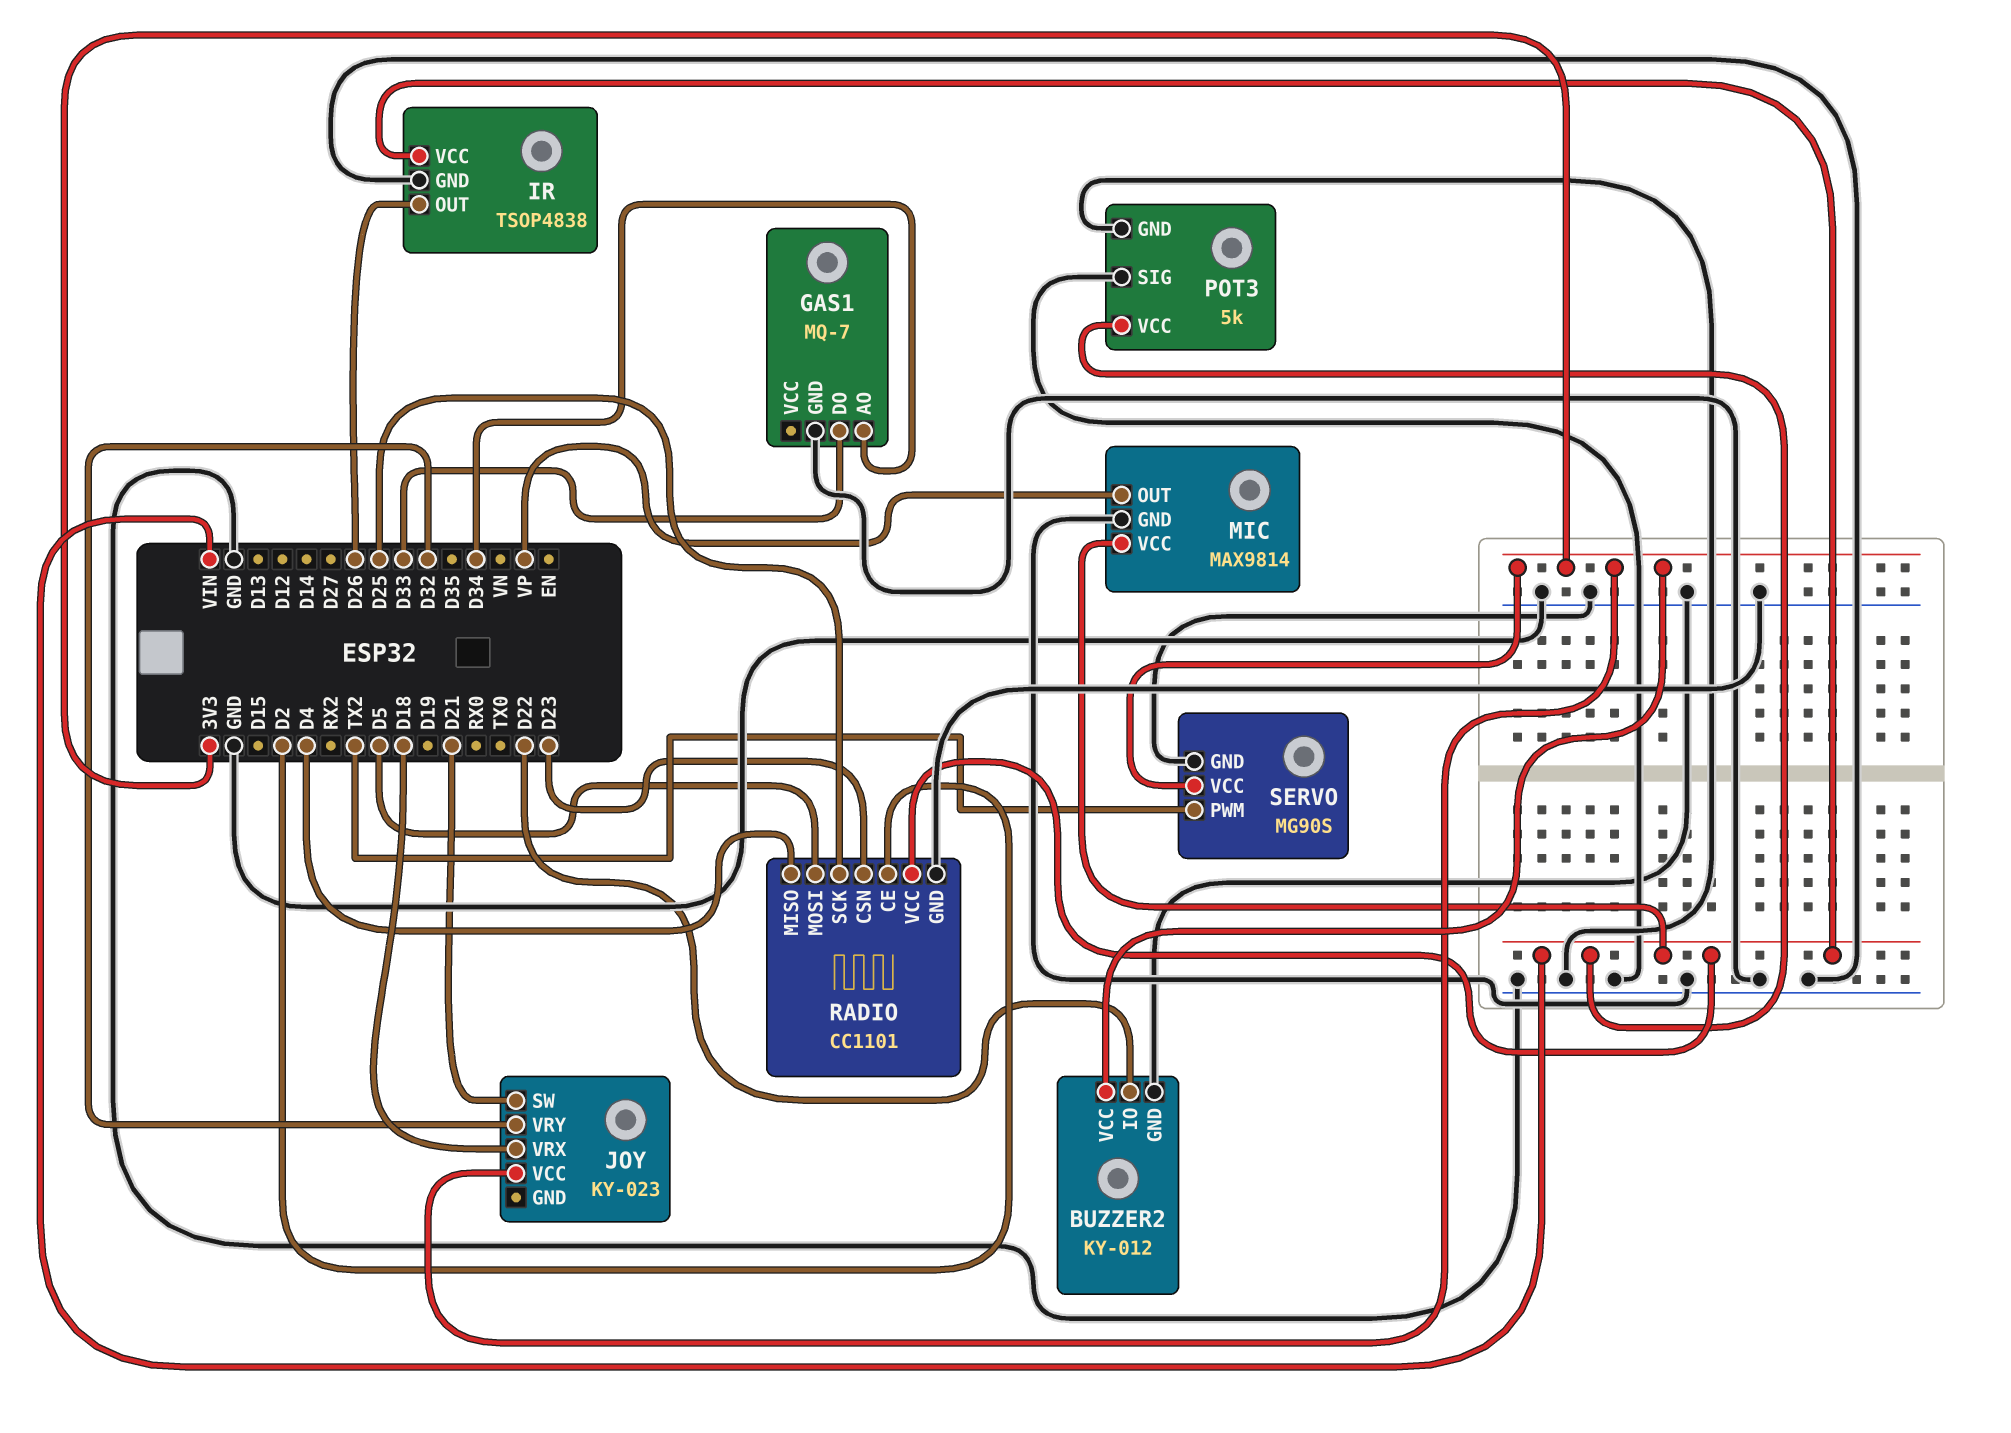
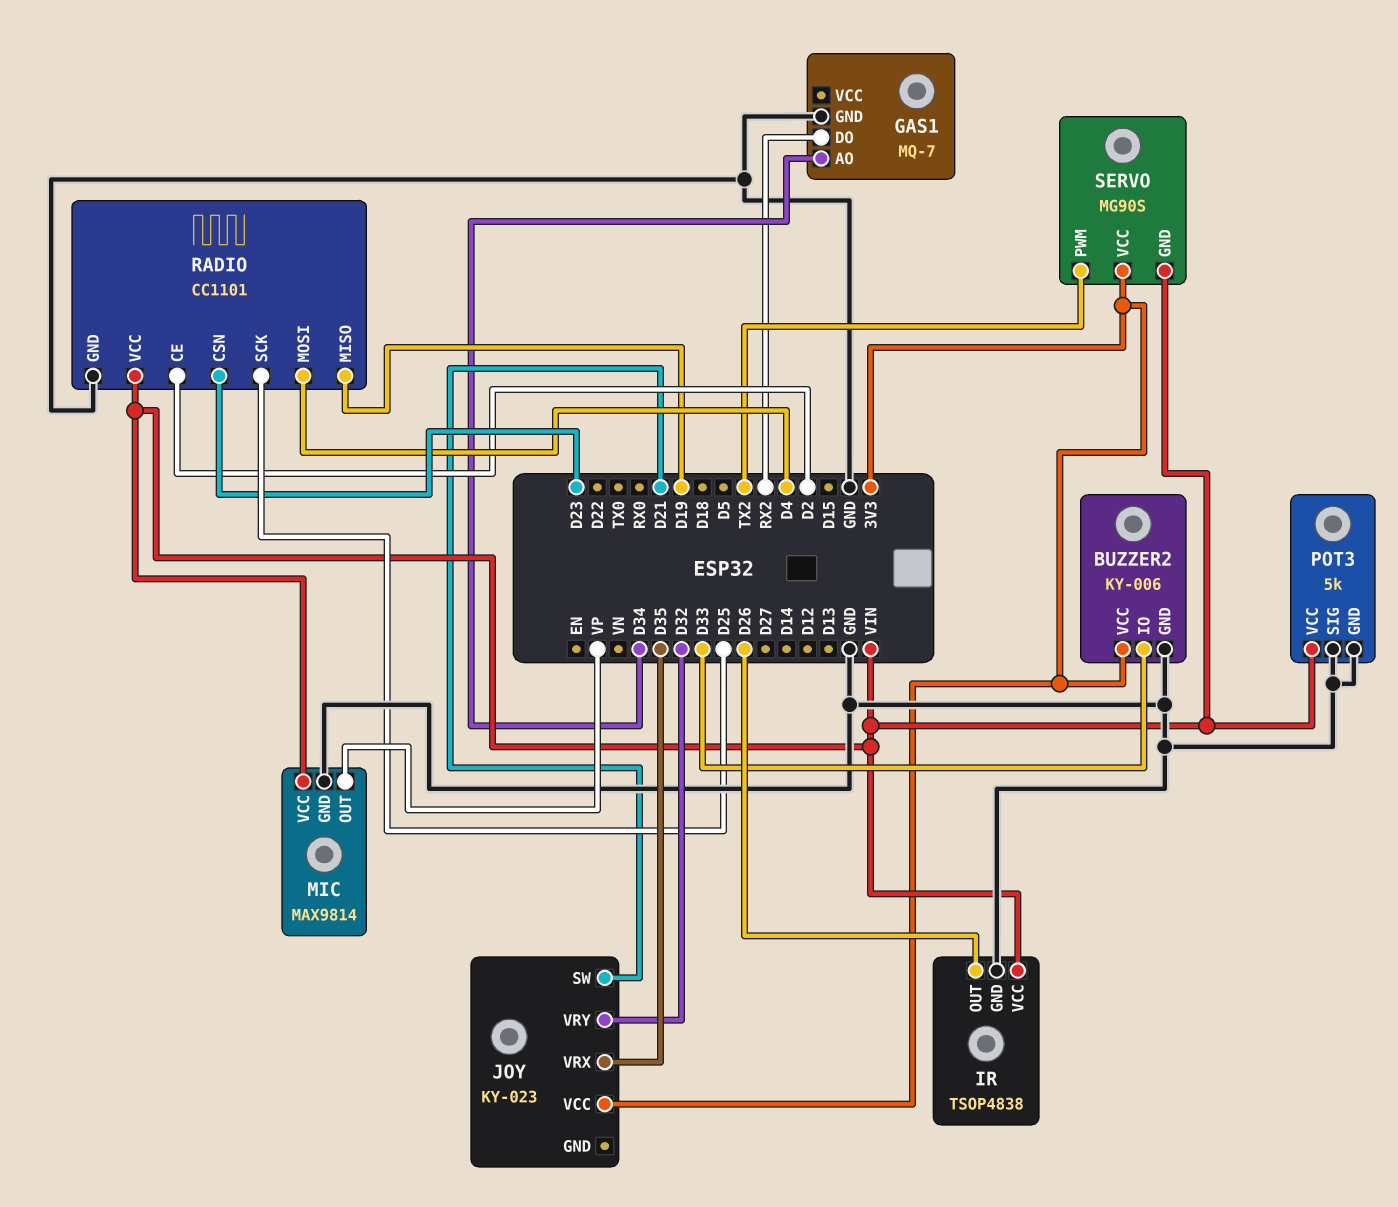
BUZZER2: KY-012 -> KY-006
BUZZER2 pin IO: D22 -> D33
GAS1 pin DO: D33 -> RX2
JOY pin VRX: D18 -> D35
RADIO pin MISO: D4 -> D19
RADIO pin MOSI: D5 -> D4
SERVO pin GND: GND -> VIN

